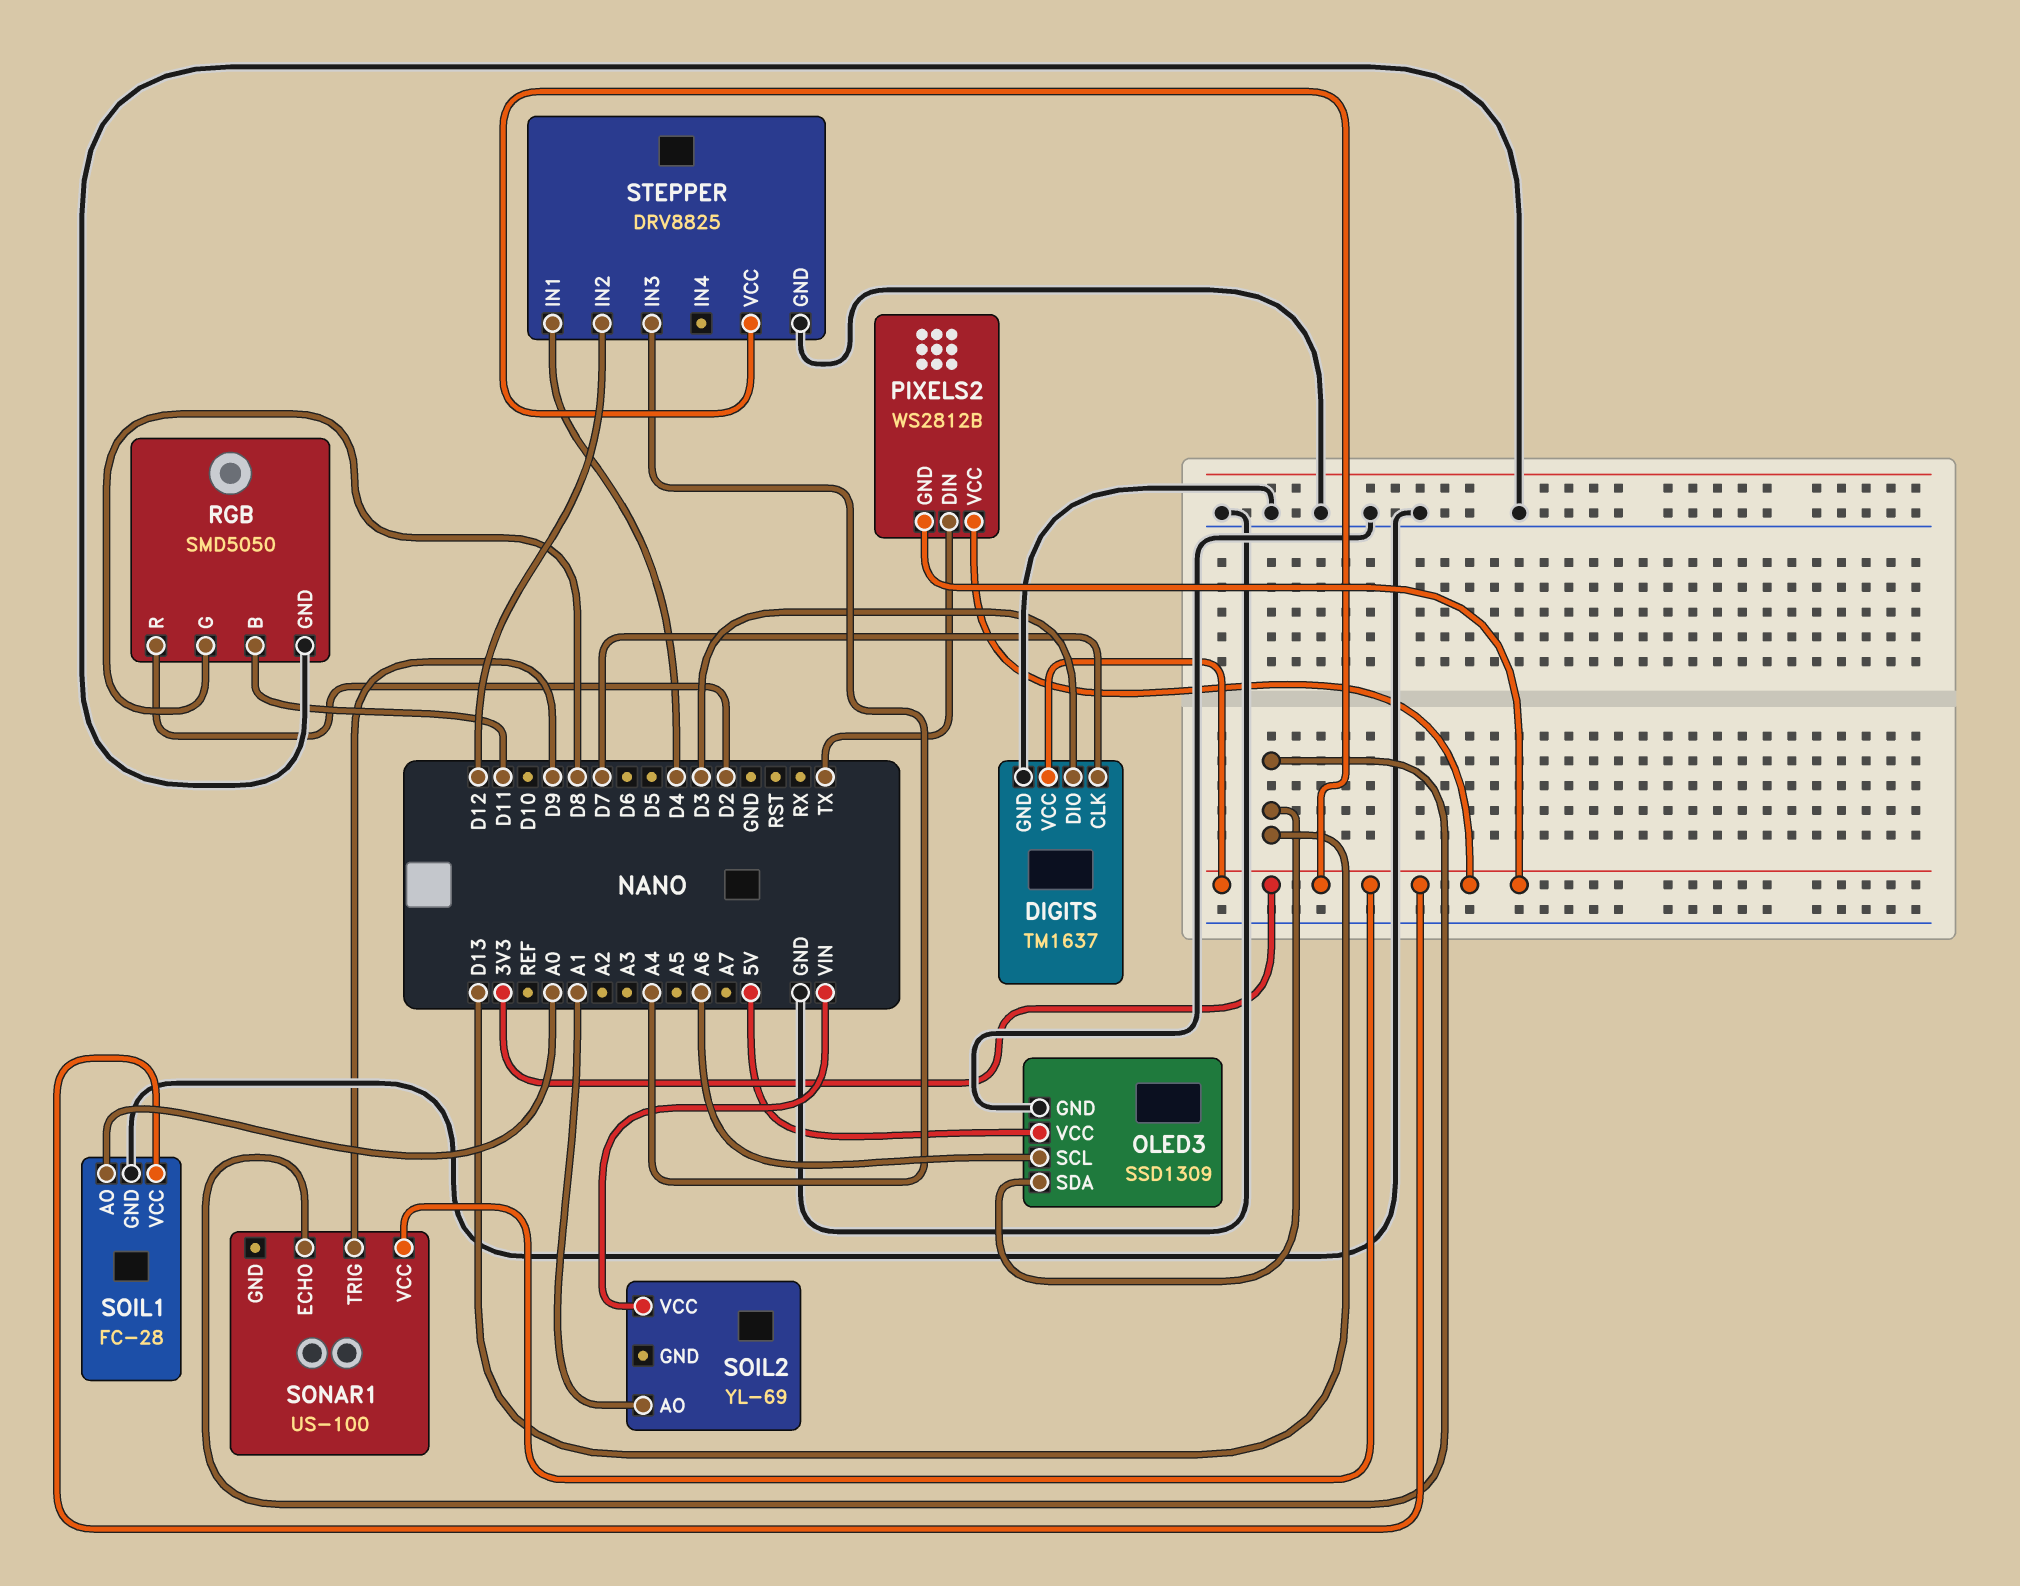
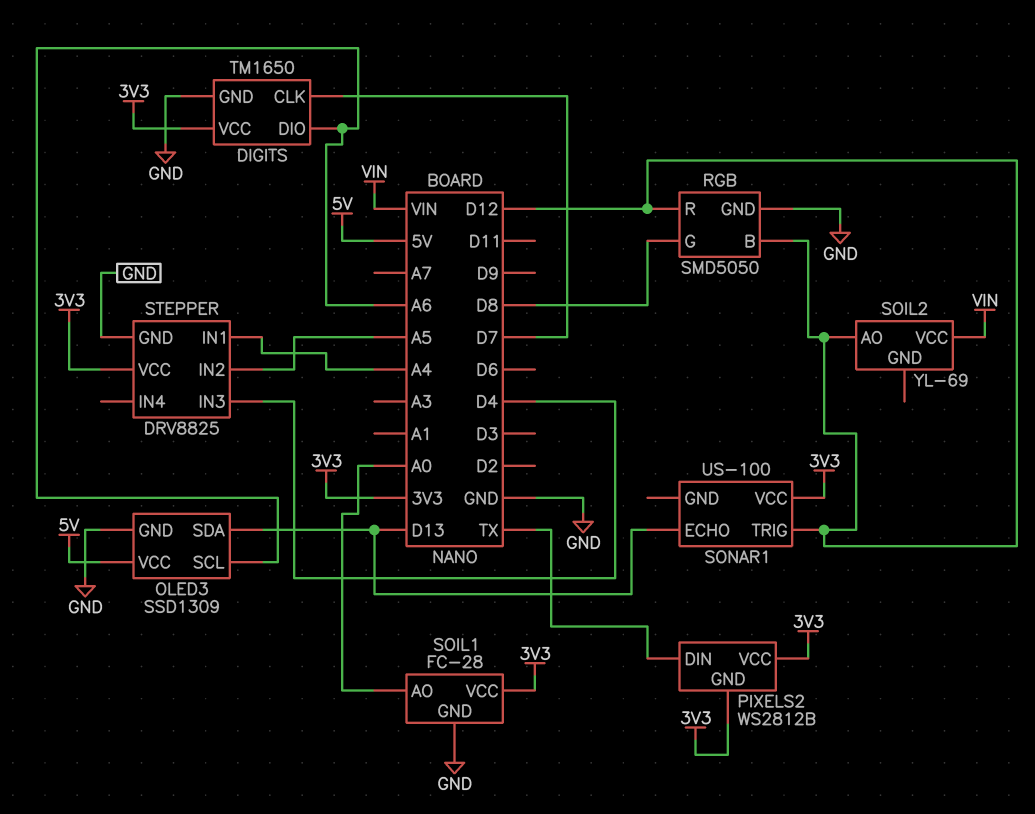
DIGITS: TM1637 -> TM1650
DIGITS pin DIO: D3 -> A6
RGB pin B: D11 -> D12
RGB pin R: D2 -> D12
SOIL2 pin AO: A1 -> D12
SONAR1 pin TRIG: D9 -> D12
STEPPER pin IN1: D4 -> A4
STEPPER pin IN2: D12 -> A5
STEPPER pin IN3: A4 -> D4

